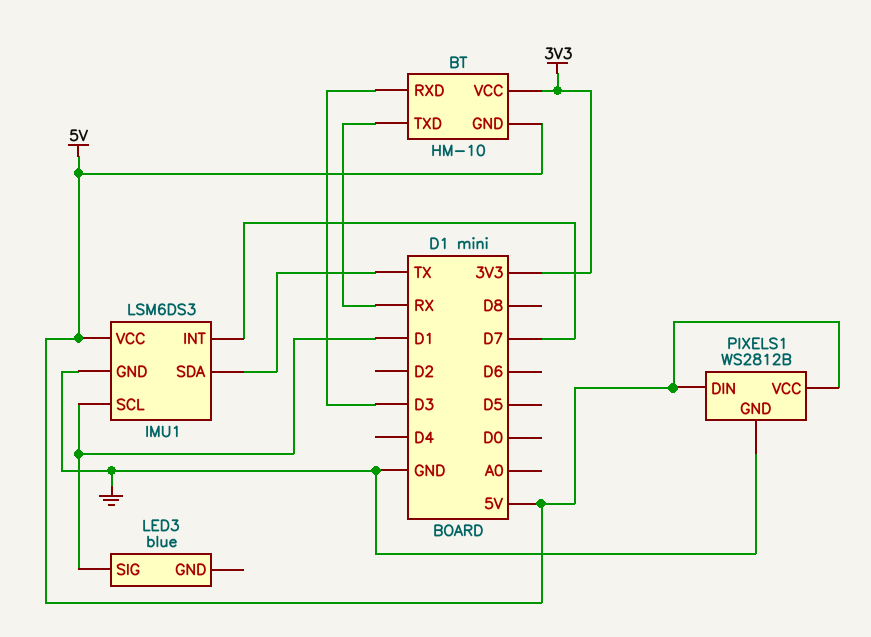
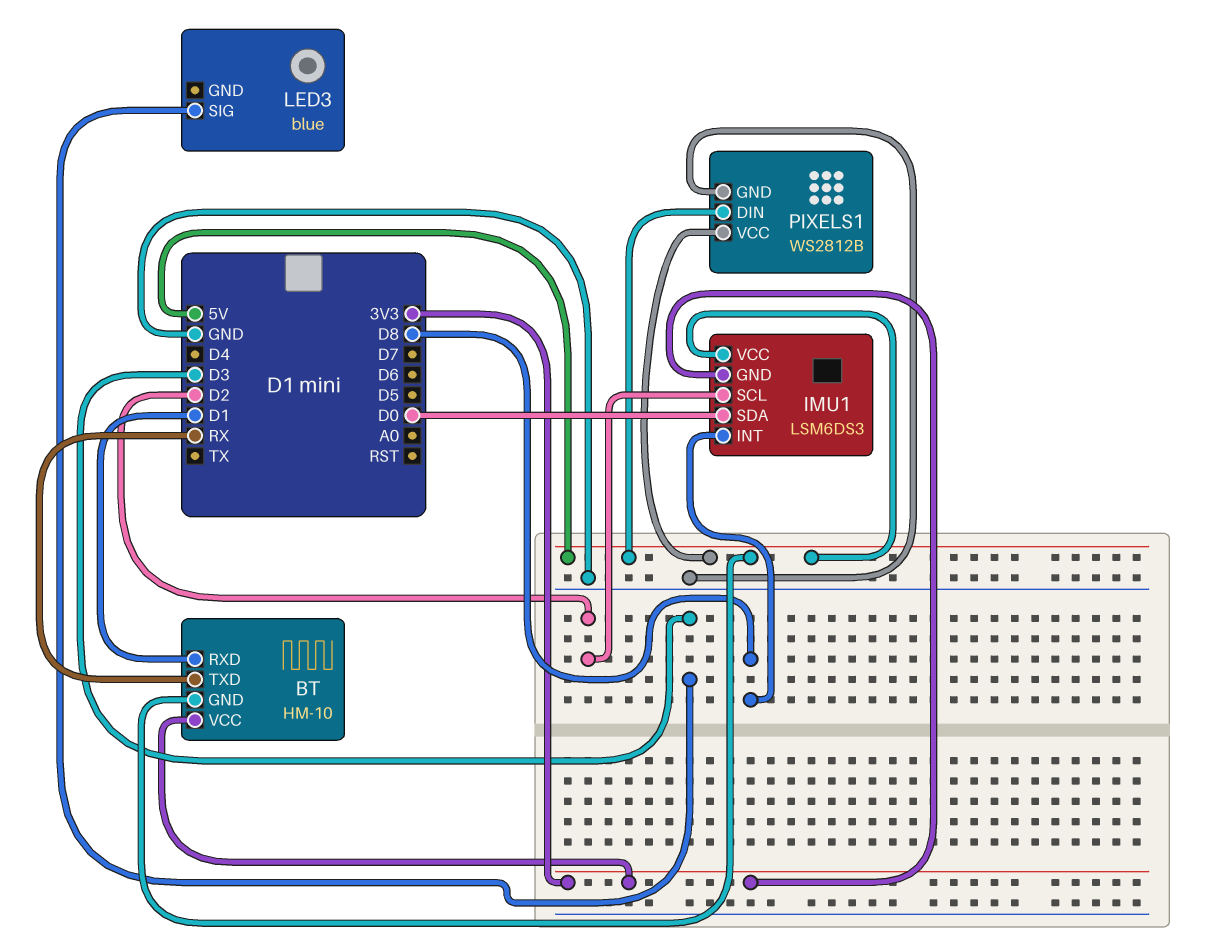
BT pin RXD: D3 -> D1
IMU1 pin GND: GND -> 3V3
IMU1 pin INT: D7 -> D8
IMU1 pin SCL: D1 -> D2
IMU1 pin SDA: TX -> D0
LED3 pin SIG: D1 -> D3

